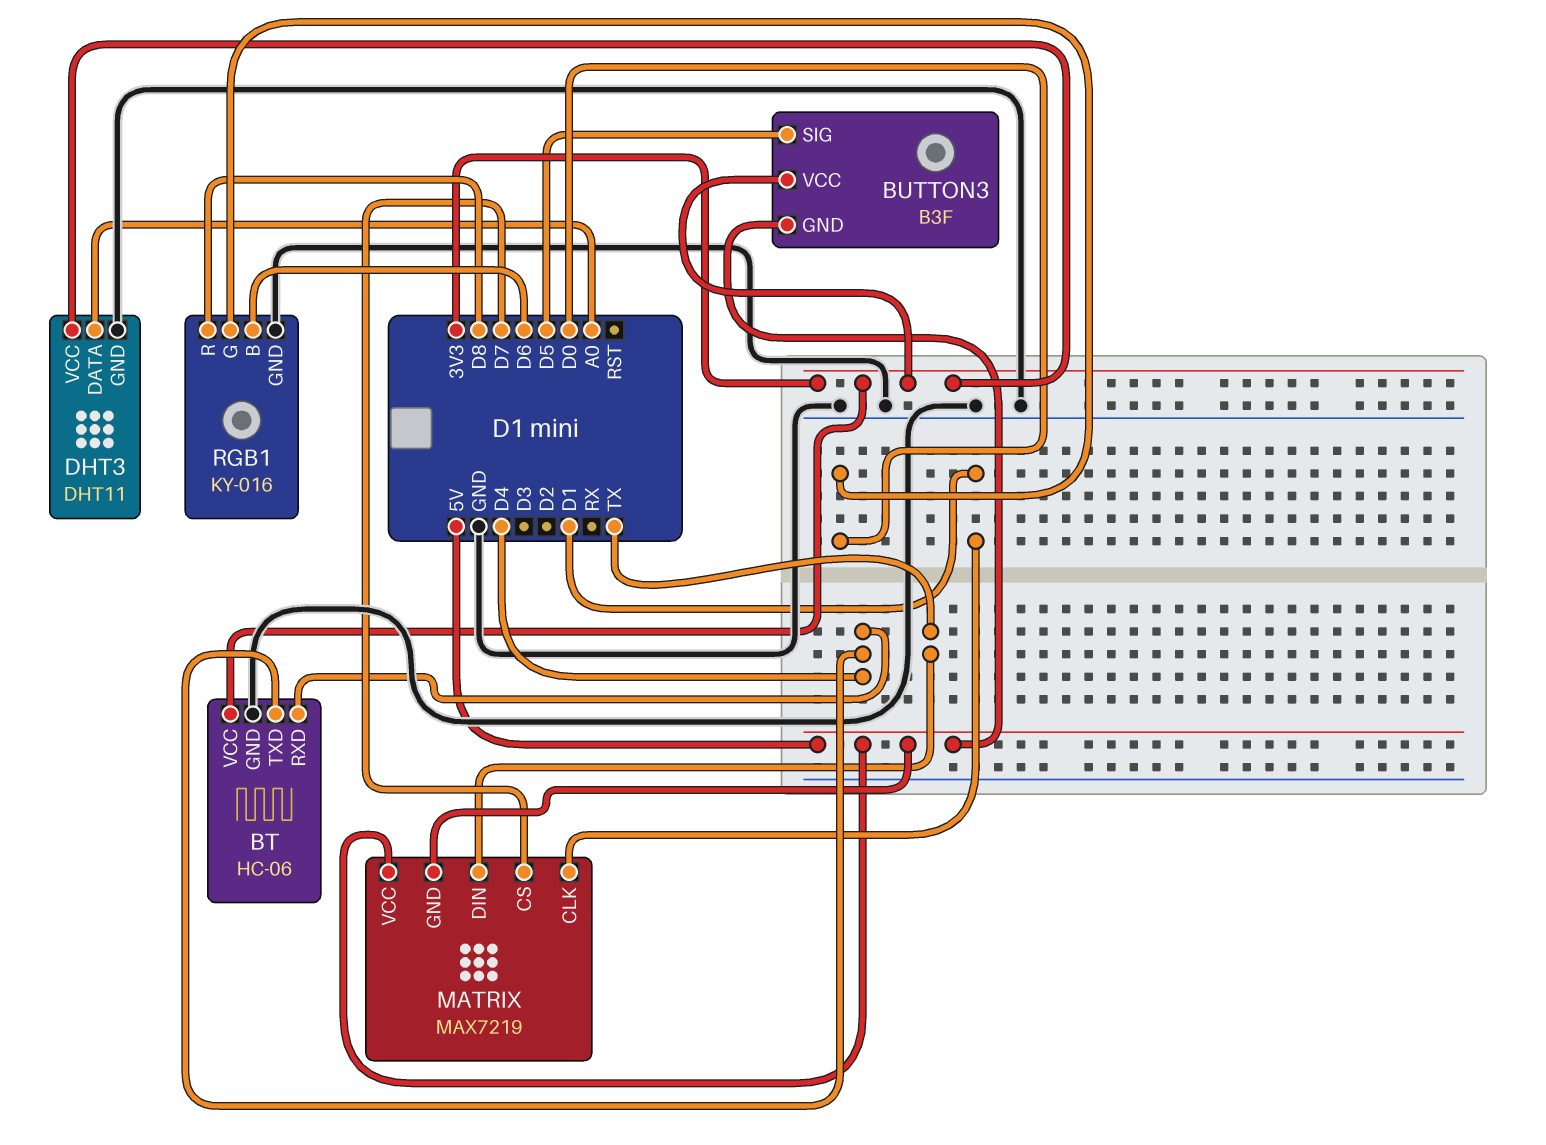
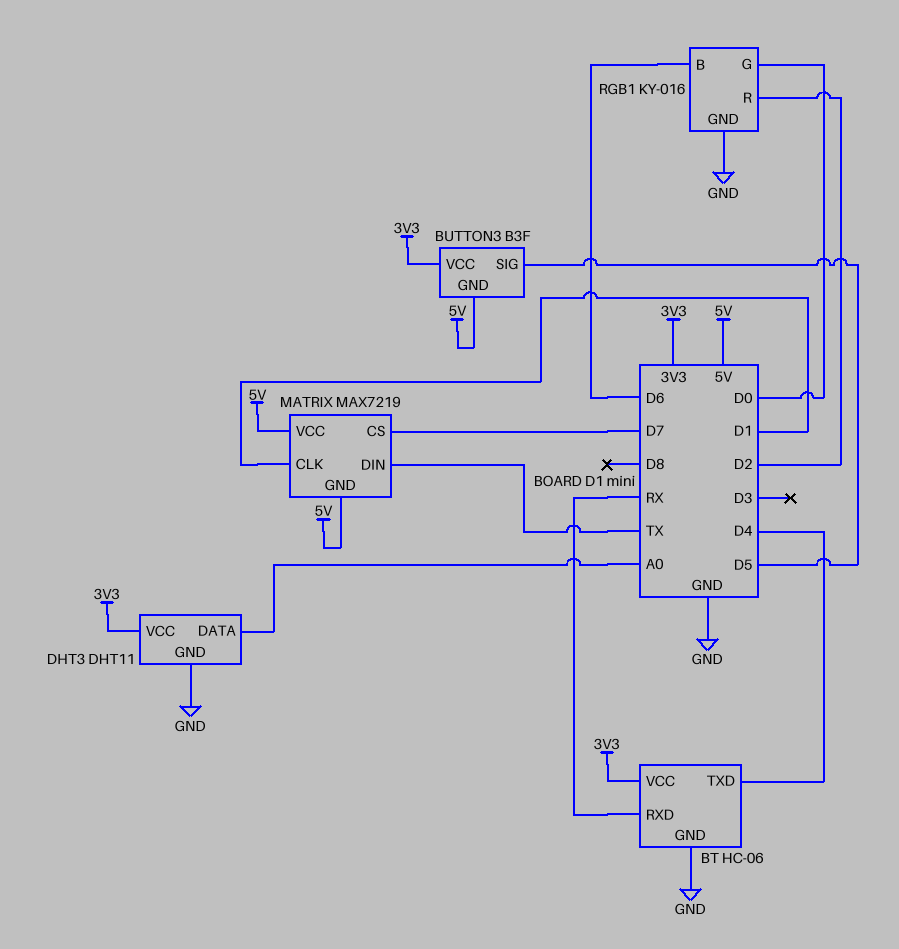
BT pin RXD: D4 -> RX
RGB1 pin R: D8 -> D2

